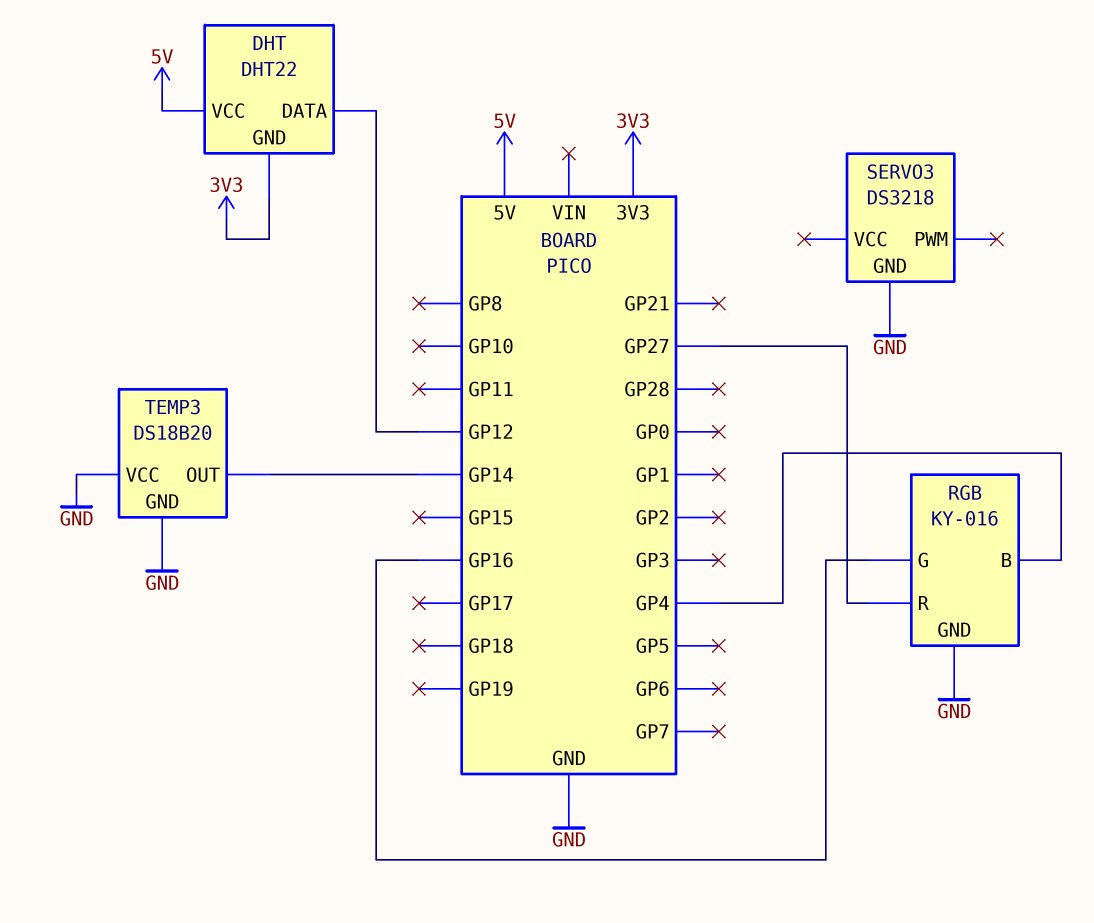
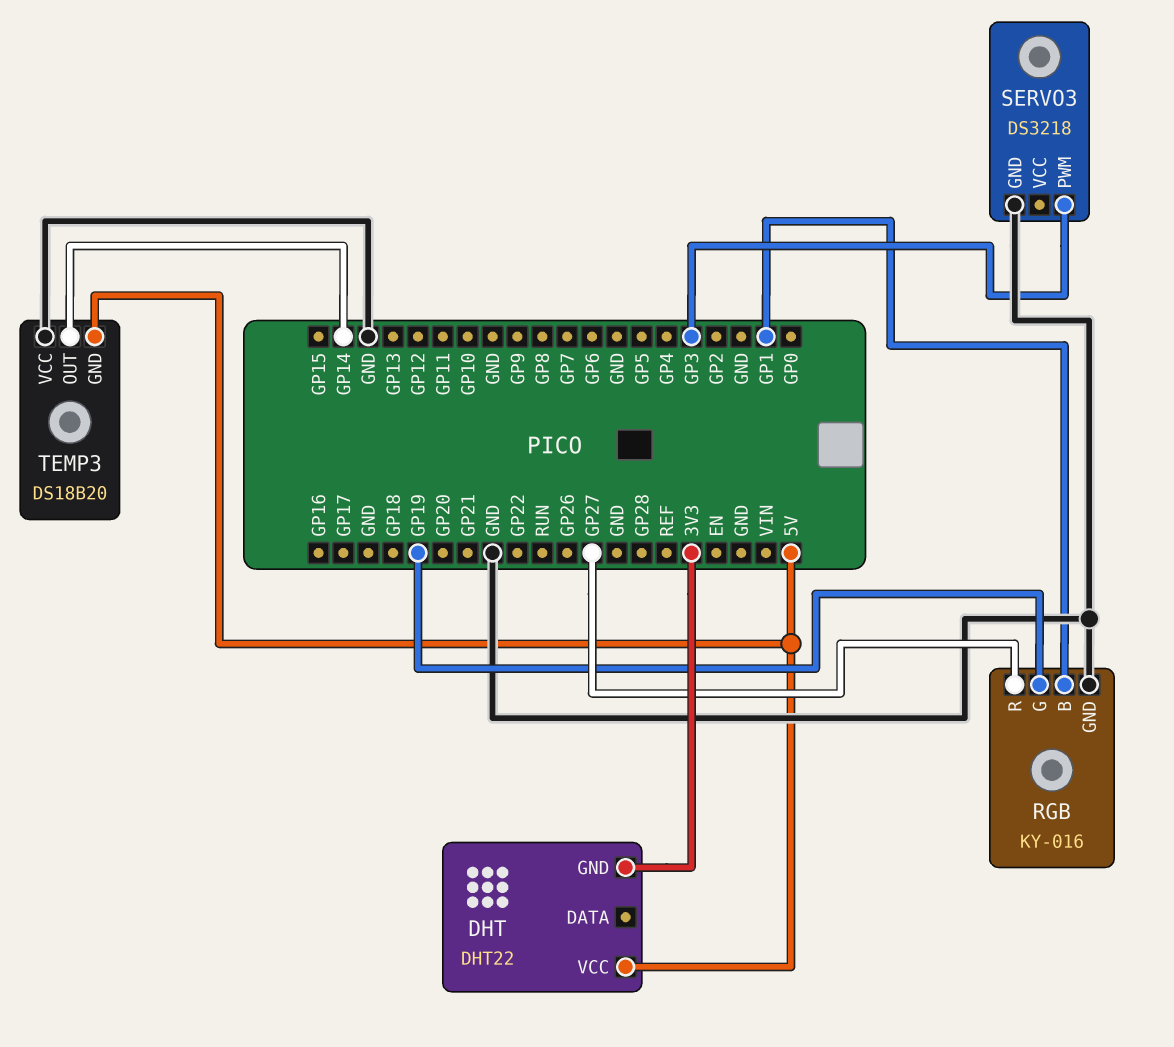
DHT pin DATA: GP12 -> none
RGB pin B: GP4 -> GP1
RGB pin G: GP16 -> GP19
SERVO3 pin PWM: none -> GP3
TEMP3 pin GND: GND -> 5V

